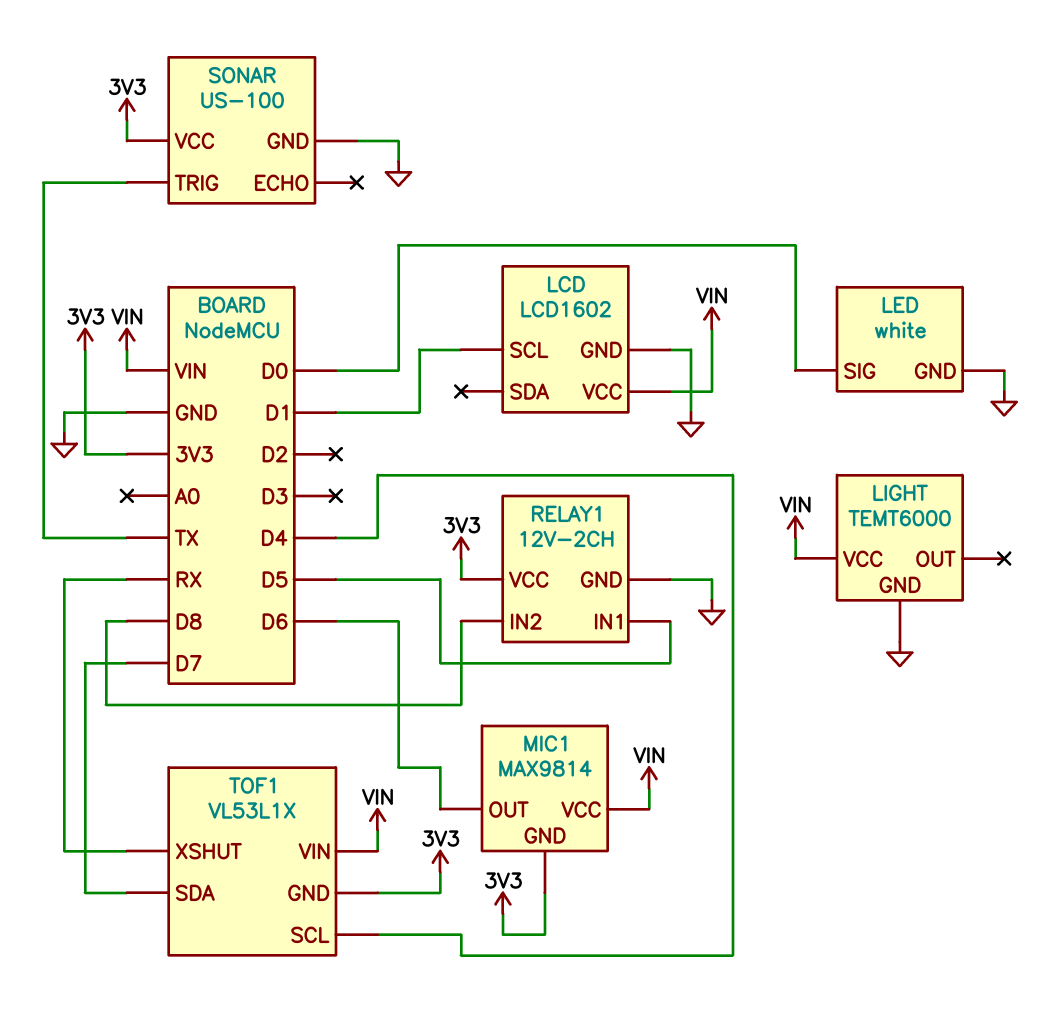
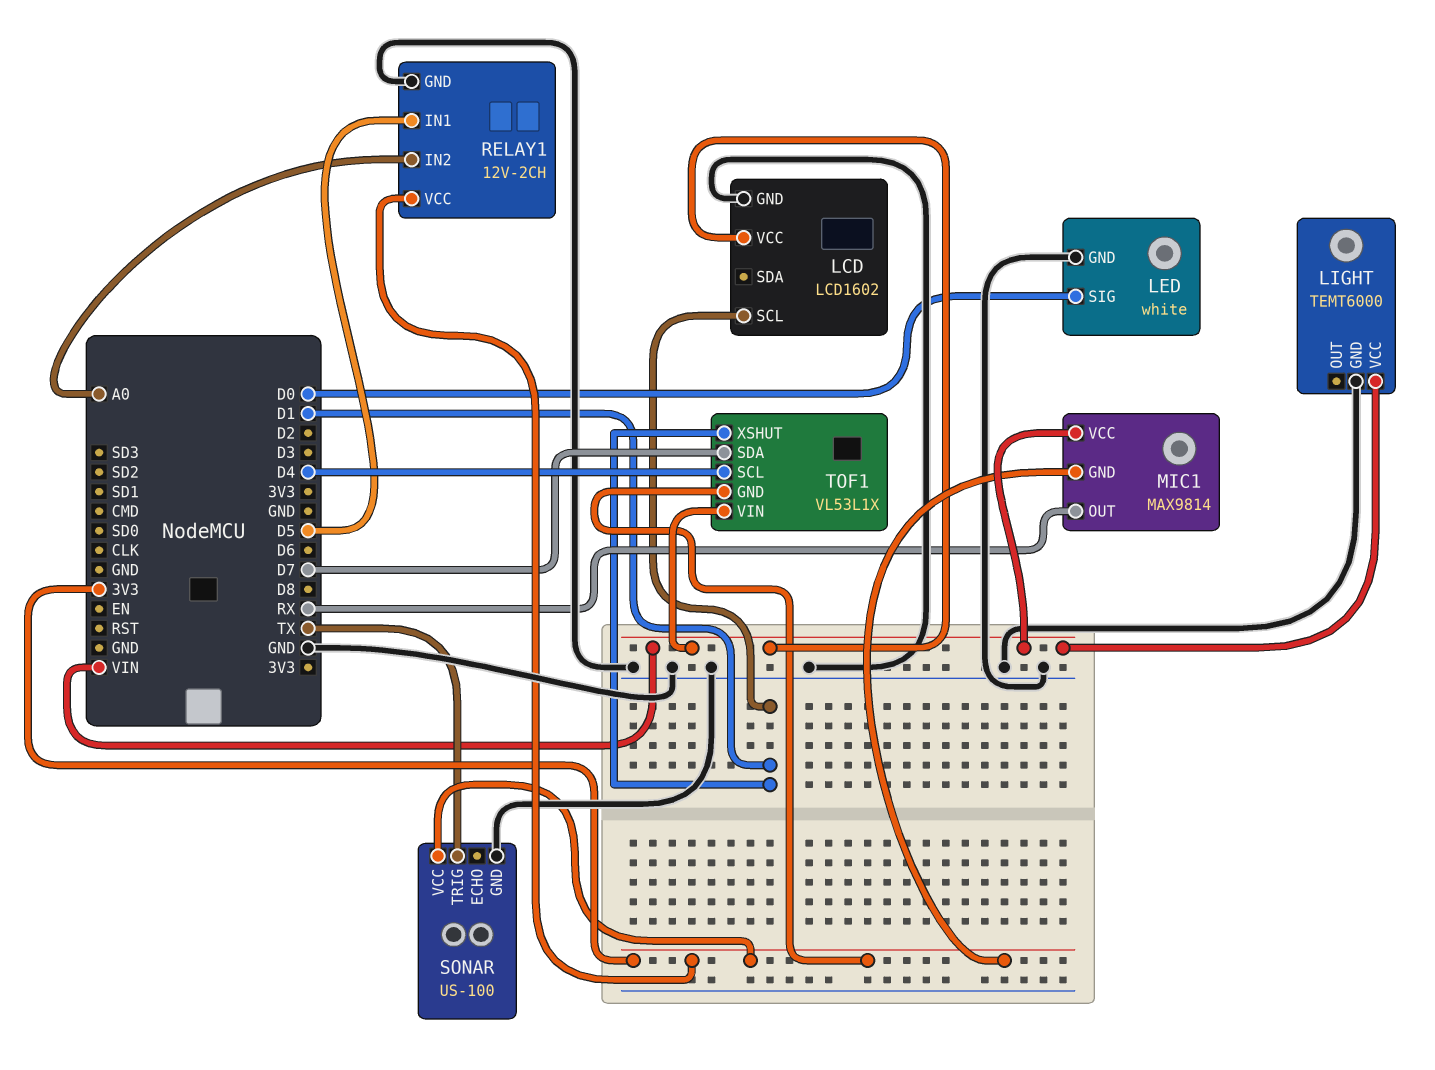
MIC1 pin OUT: D6 -> RX
RELAY1 pin IN2: D8 -> A0
TOF1 pin XSHUT: RX -> D1

